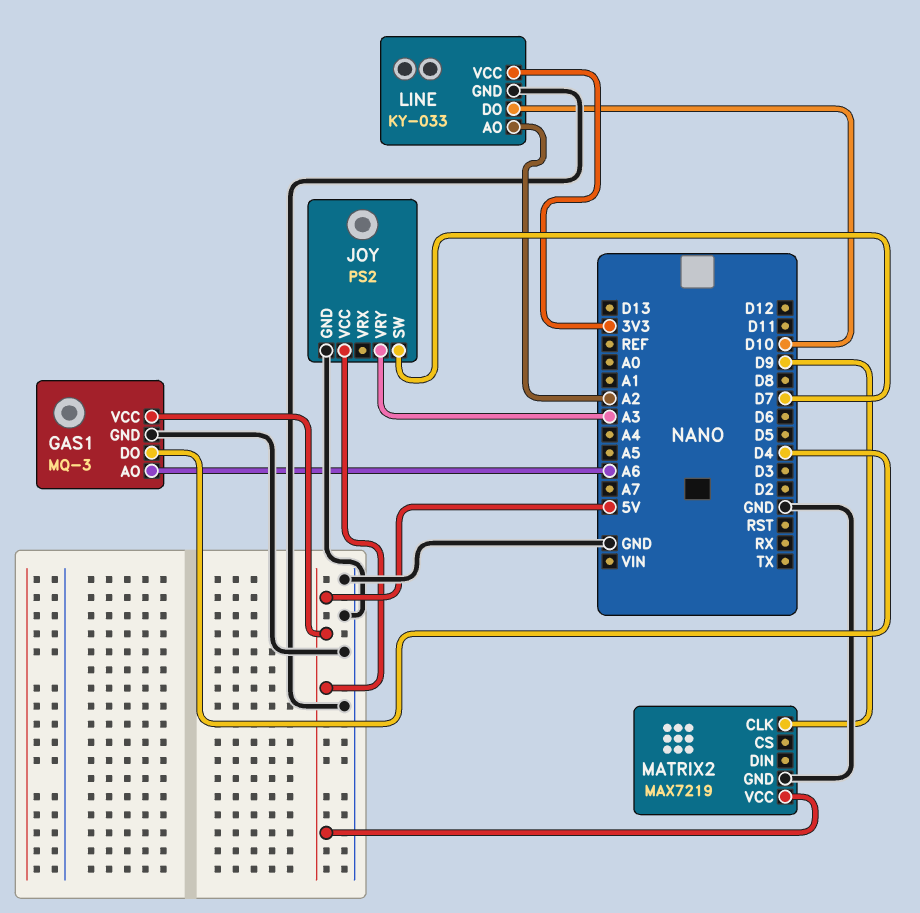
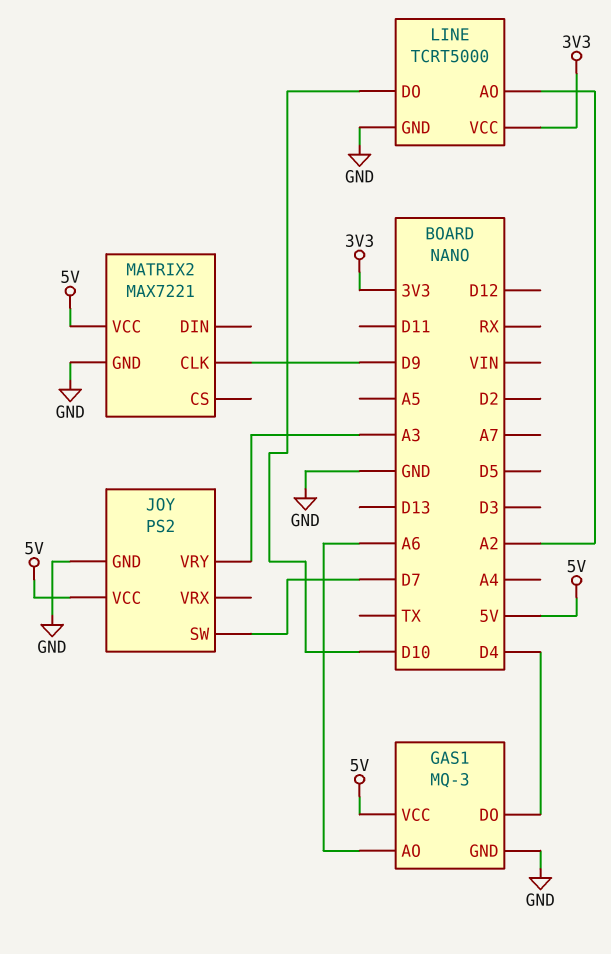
LINE: KY-033 -> TCRT5000
MATRIX2: MAX7219 -> MAX7221

